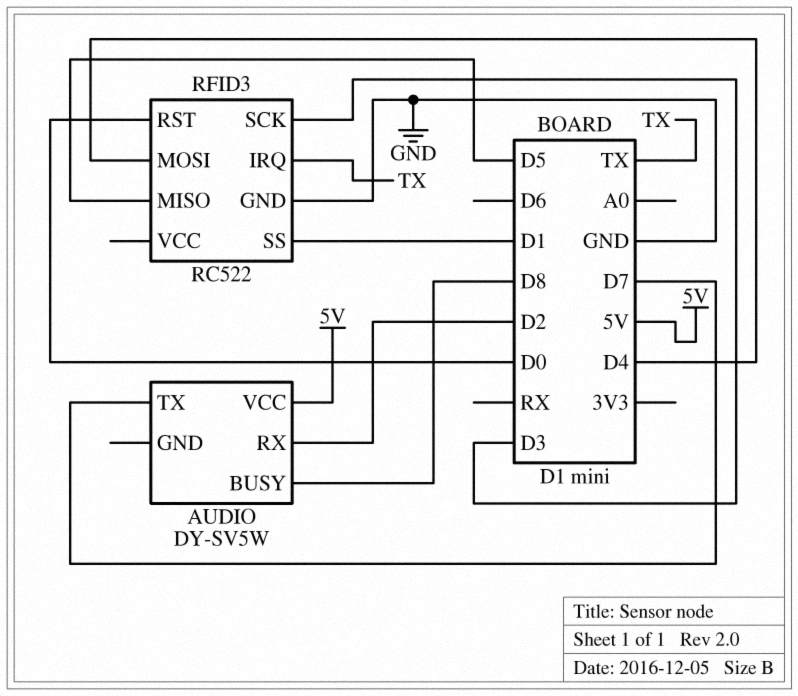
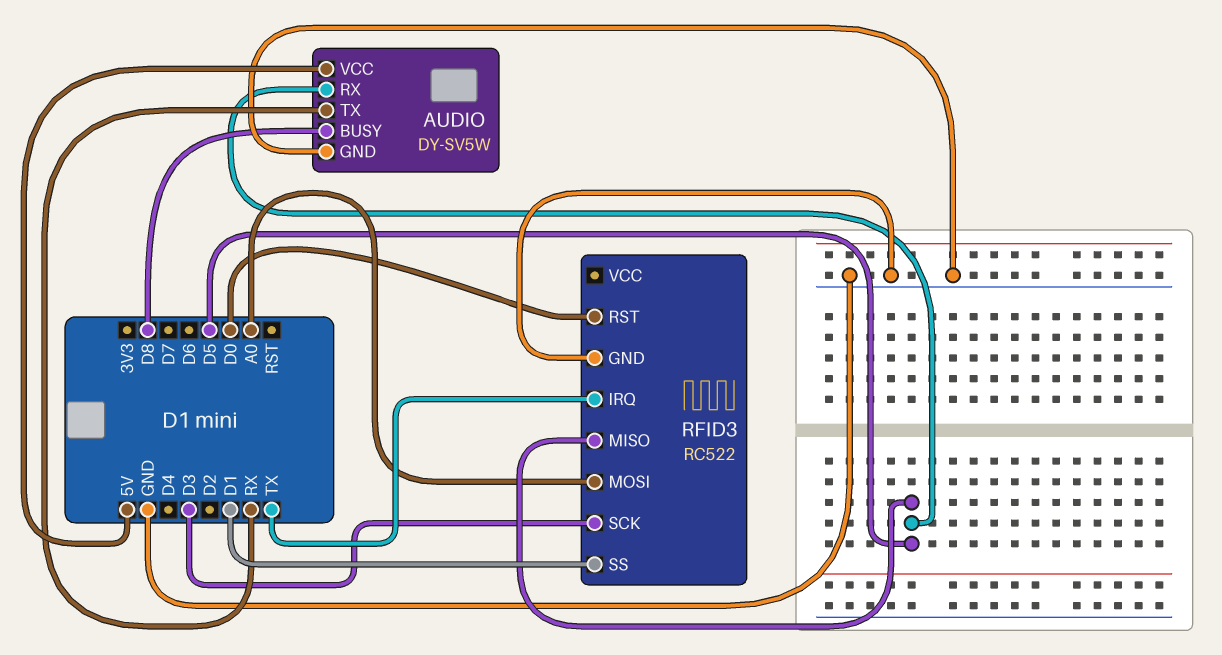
AUDIO pin GND: none -> GND
AUDIO pin RX: D2 -> D5
AUDIO pin TX: D7 -> RX
RFID3 pin MOSI: D4 -> A0

